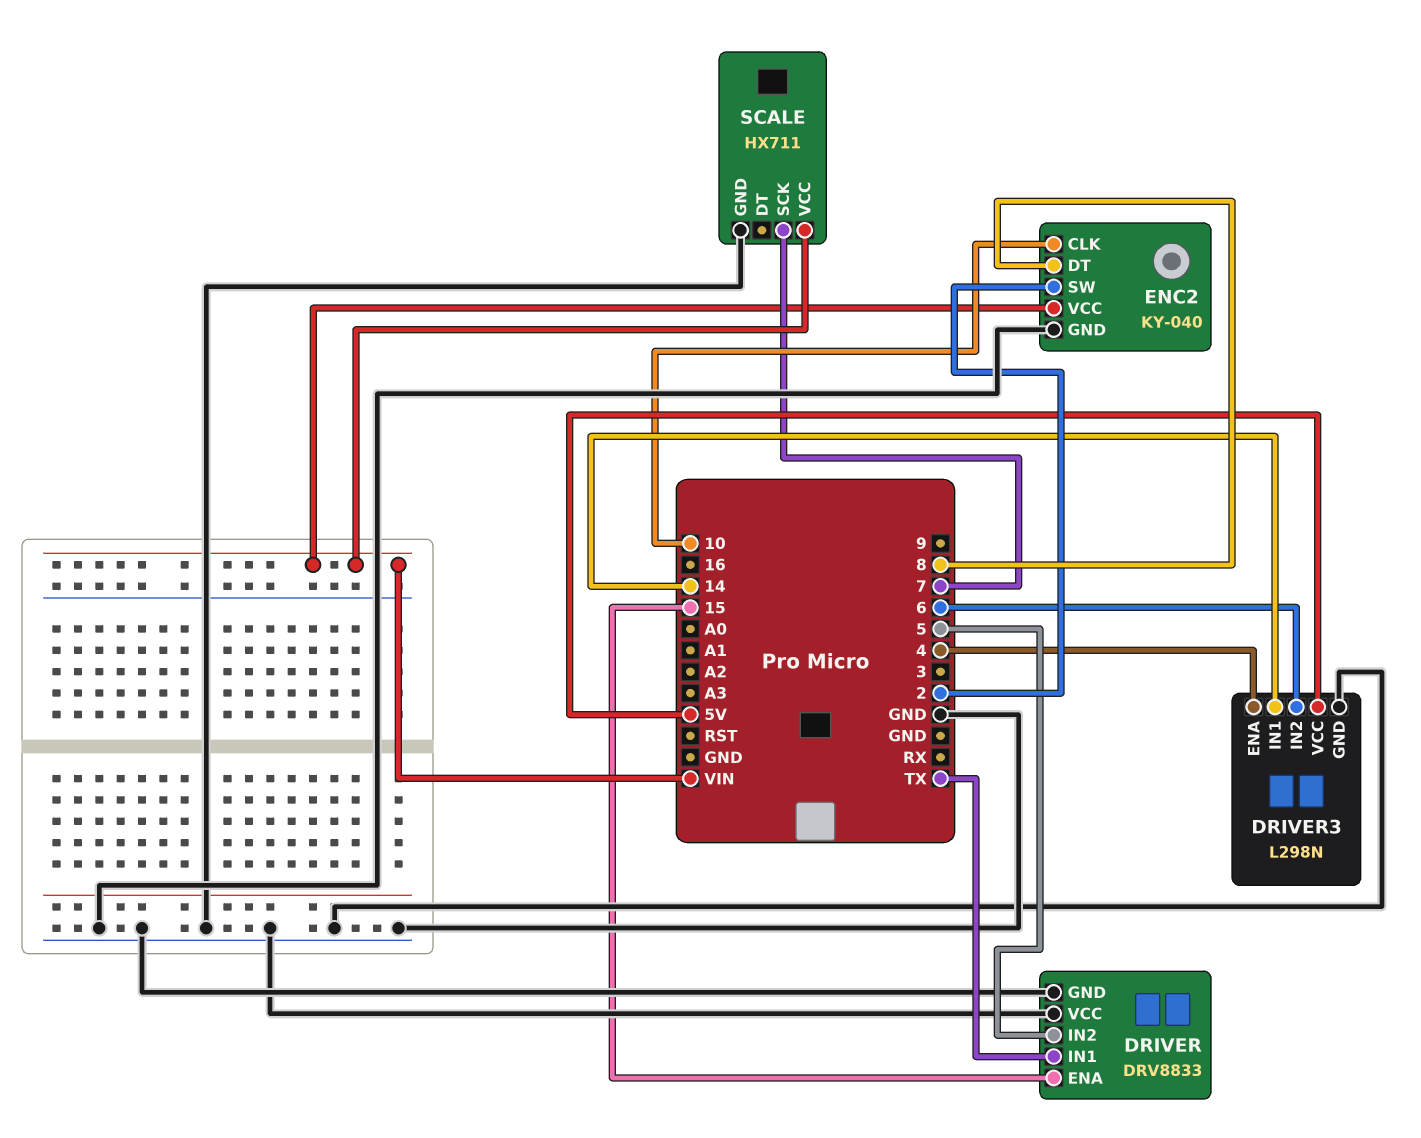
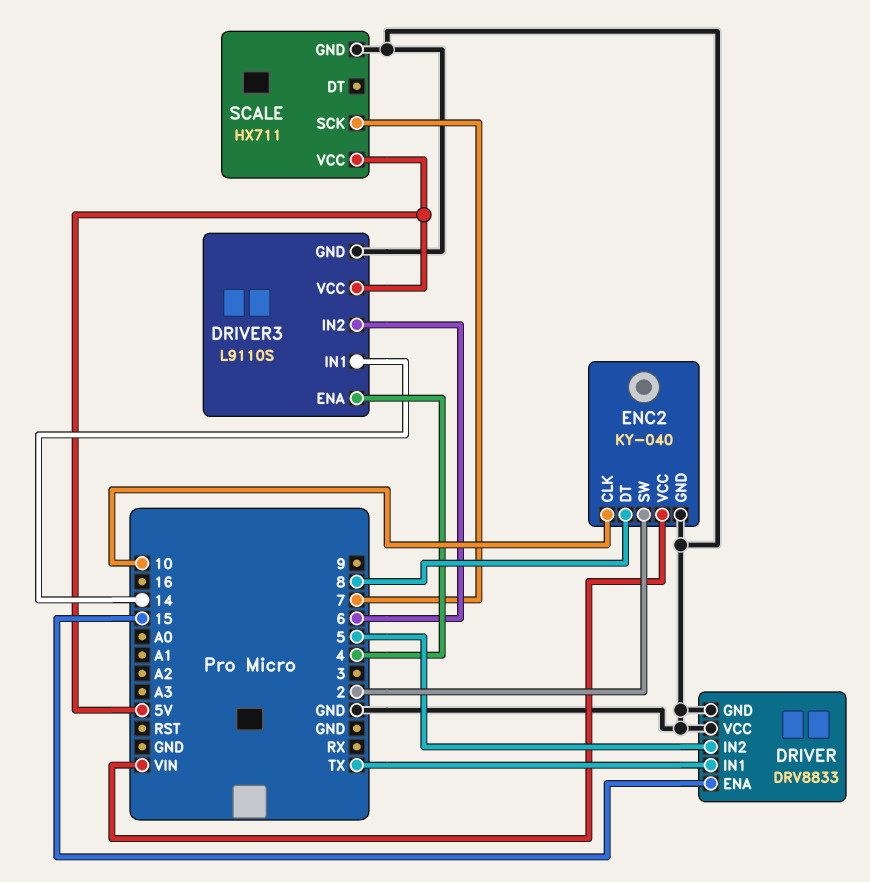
DRIVER3: L298N -> L9110S
SCALE pin VCC: VIN -> 5V

